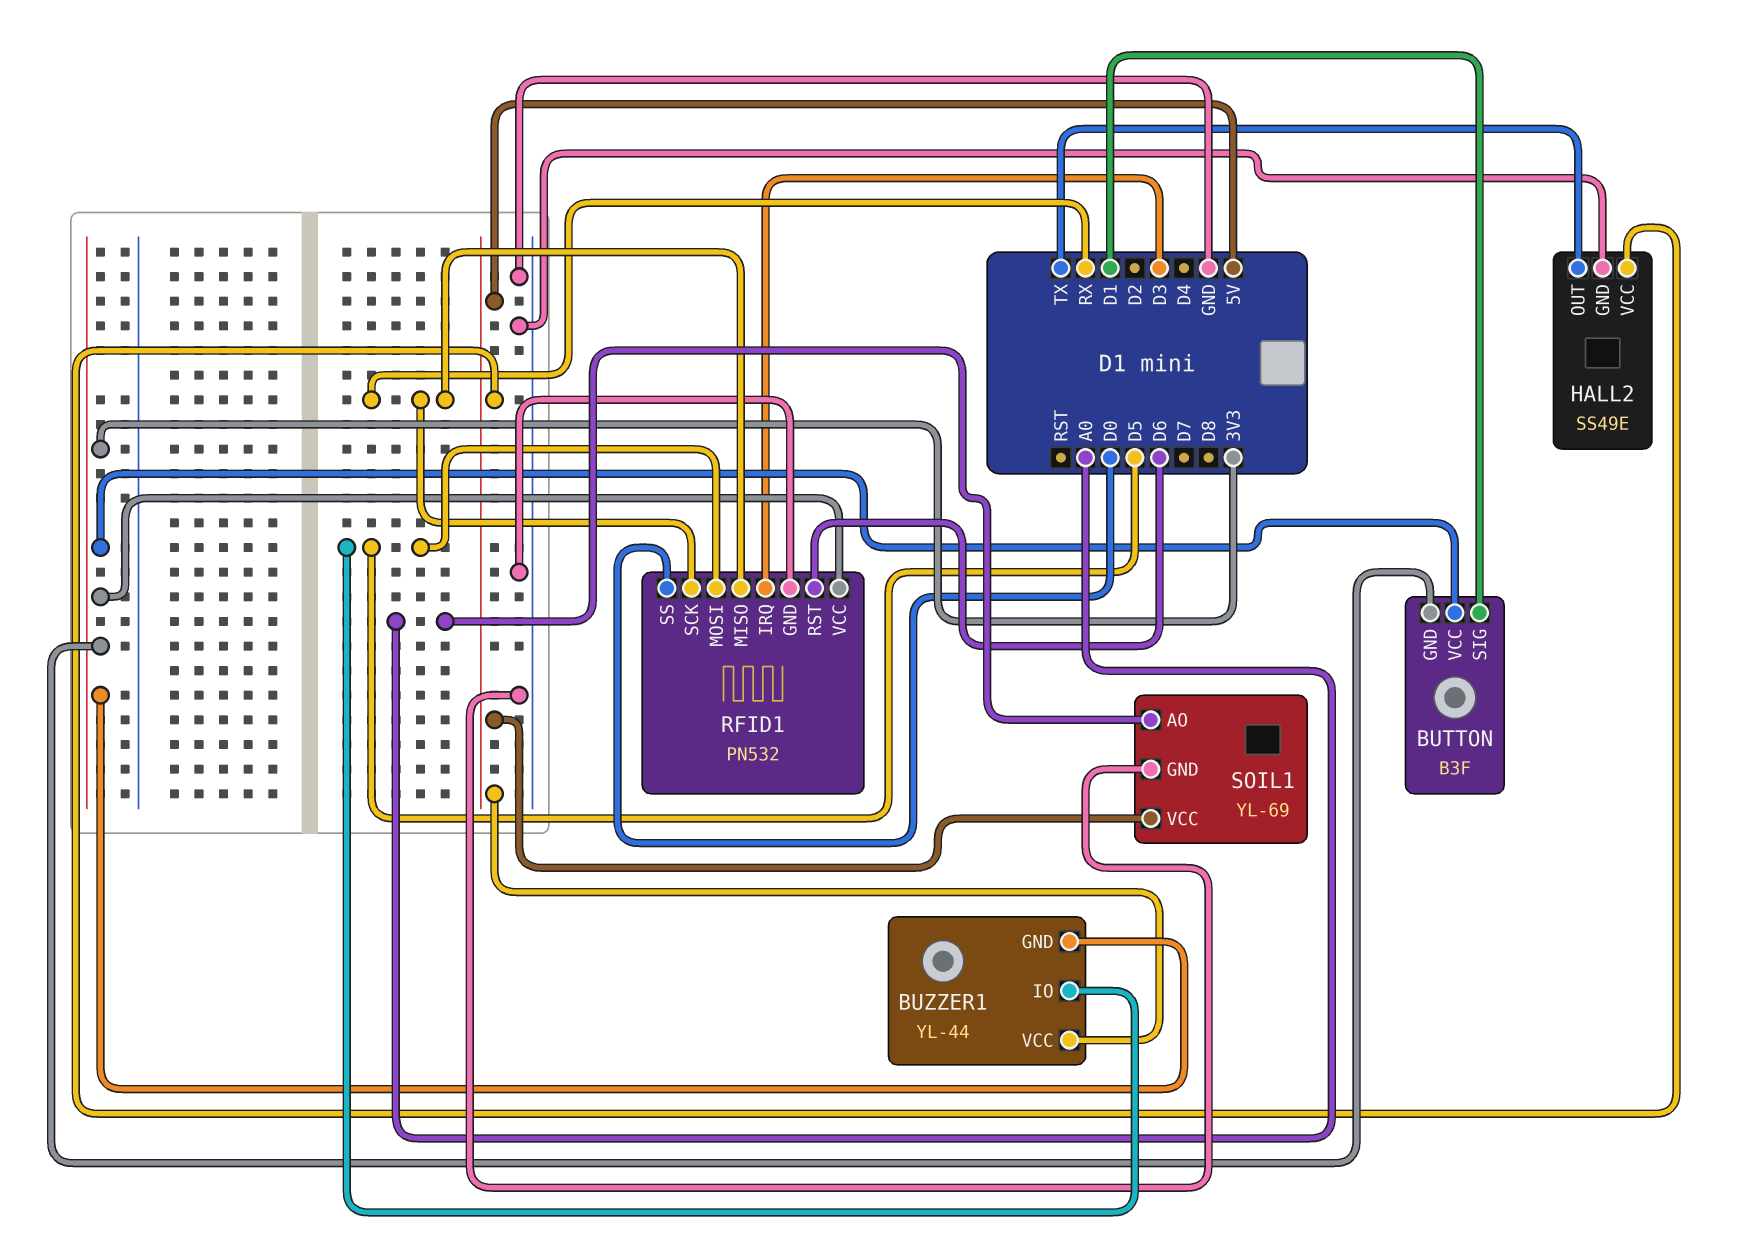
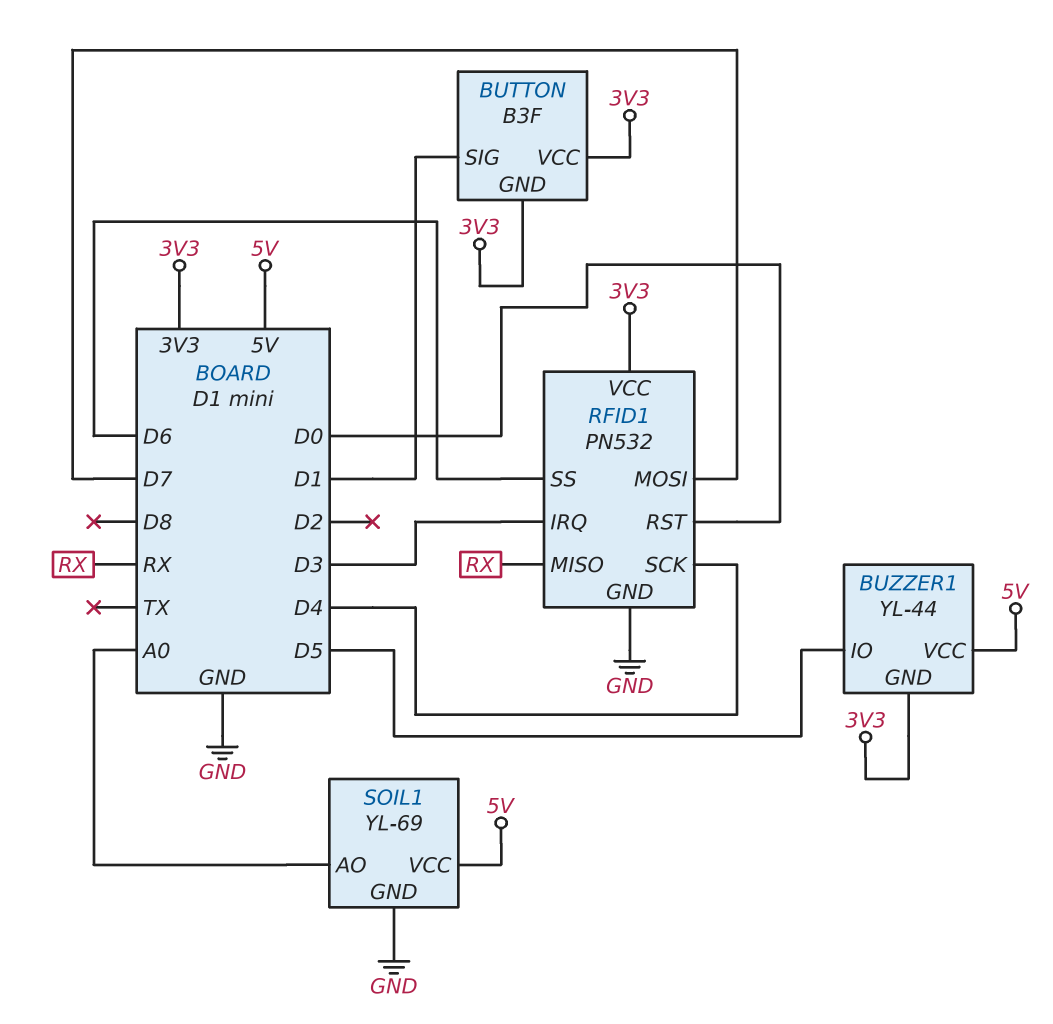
HALL2: SS49E -> none
HALL2 pin GND: GND -> none
HALL2 pin OUT: TX -> none
HALL2 pin VCC: 5V -> none
RFID1 pin MOSI: D5 -> D7
RFID1 pin RST: D6 -> D0
RFID1 pin SCK: RX -> D4
RFID1 pin SS: D0 -> D6

